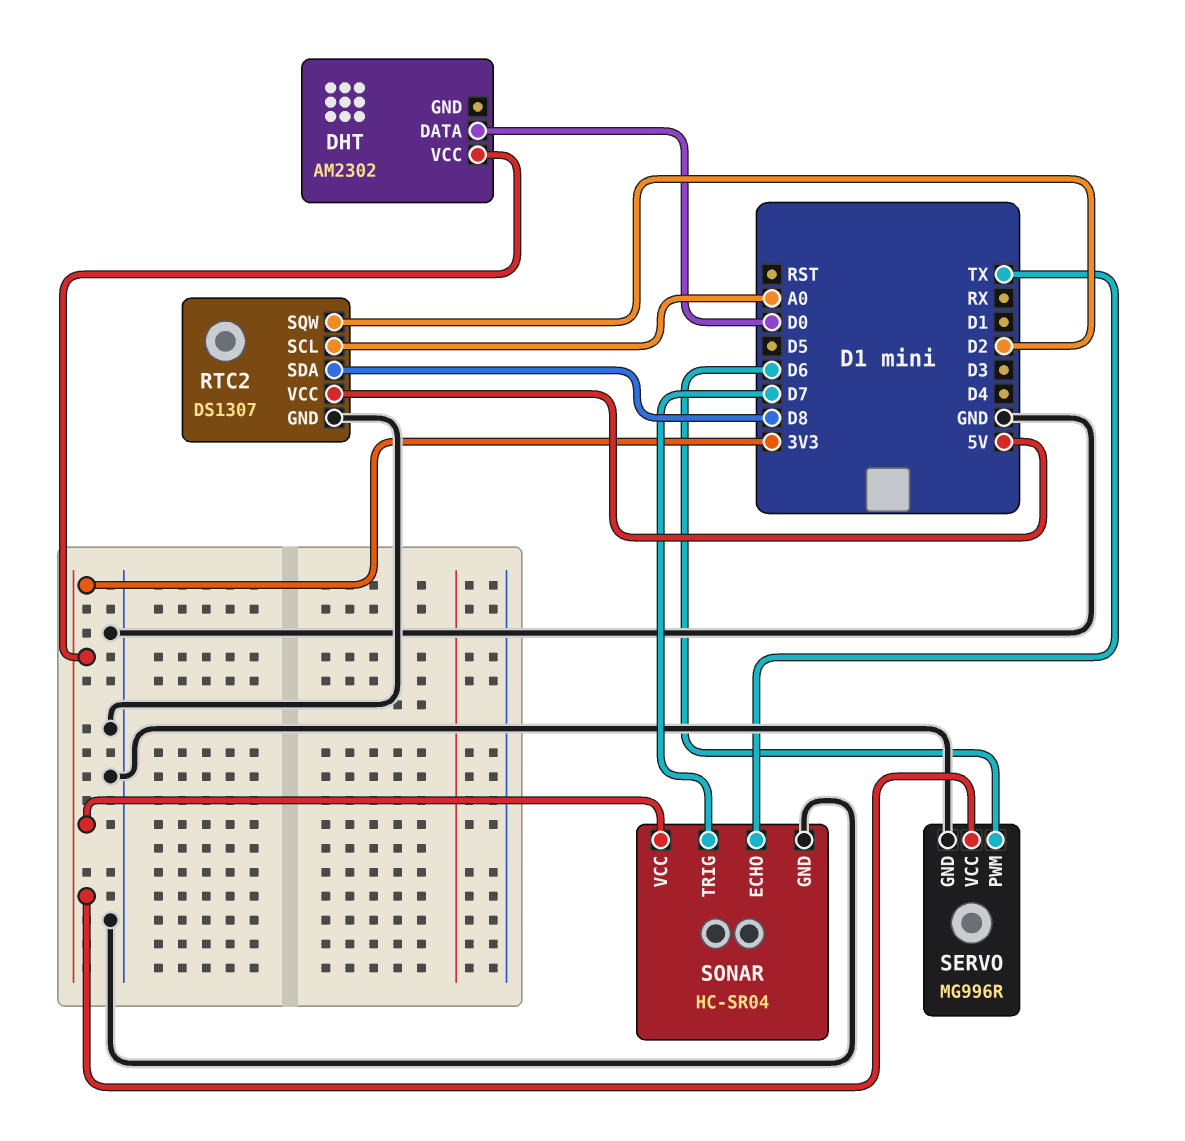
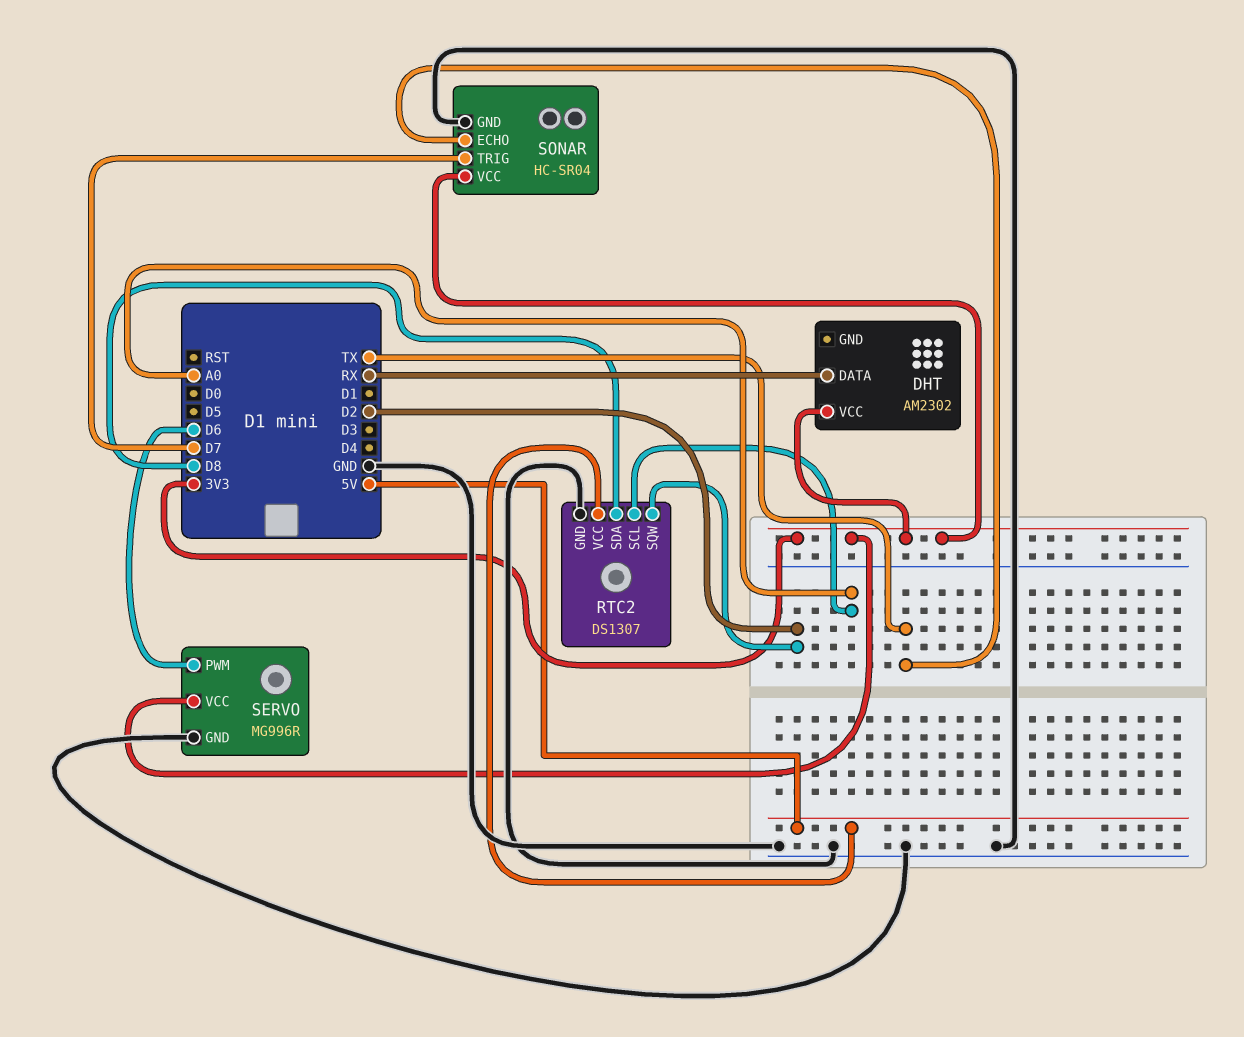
DHT pin DATA: D0 -> RX

